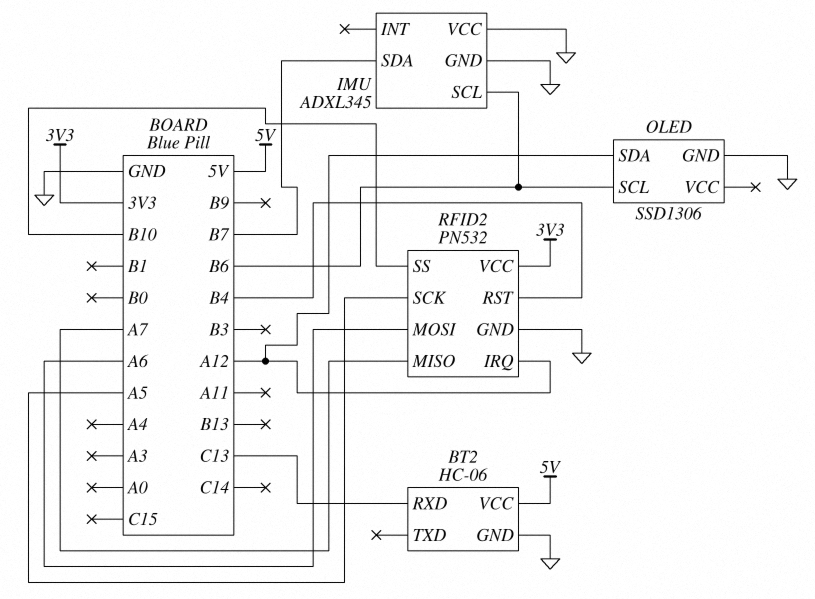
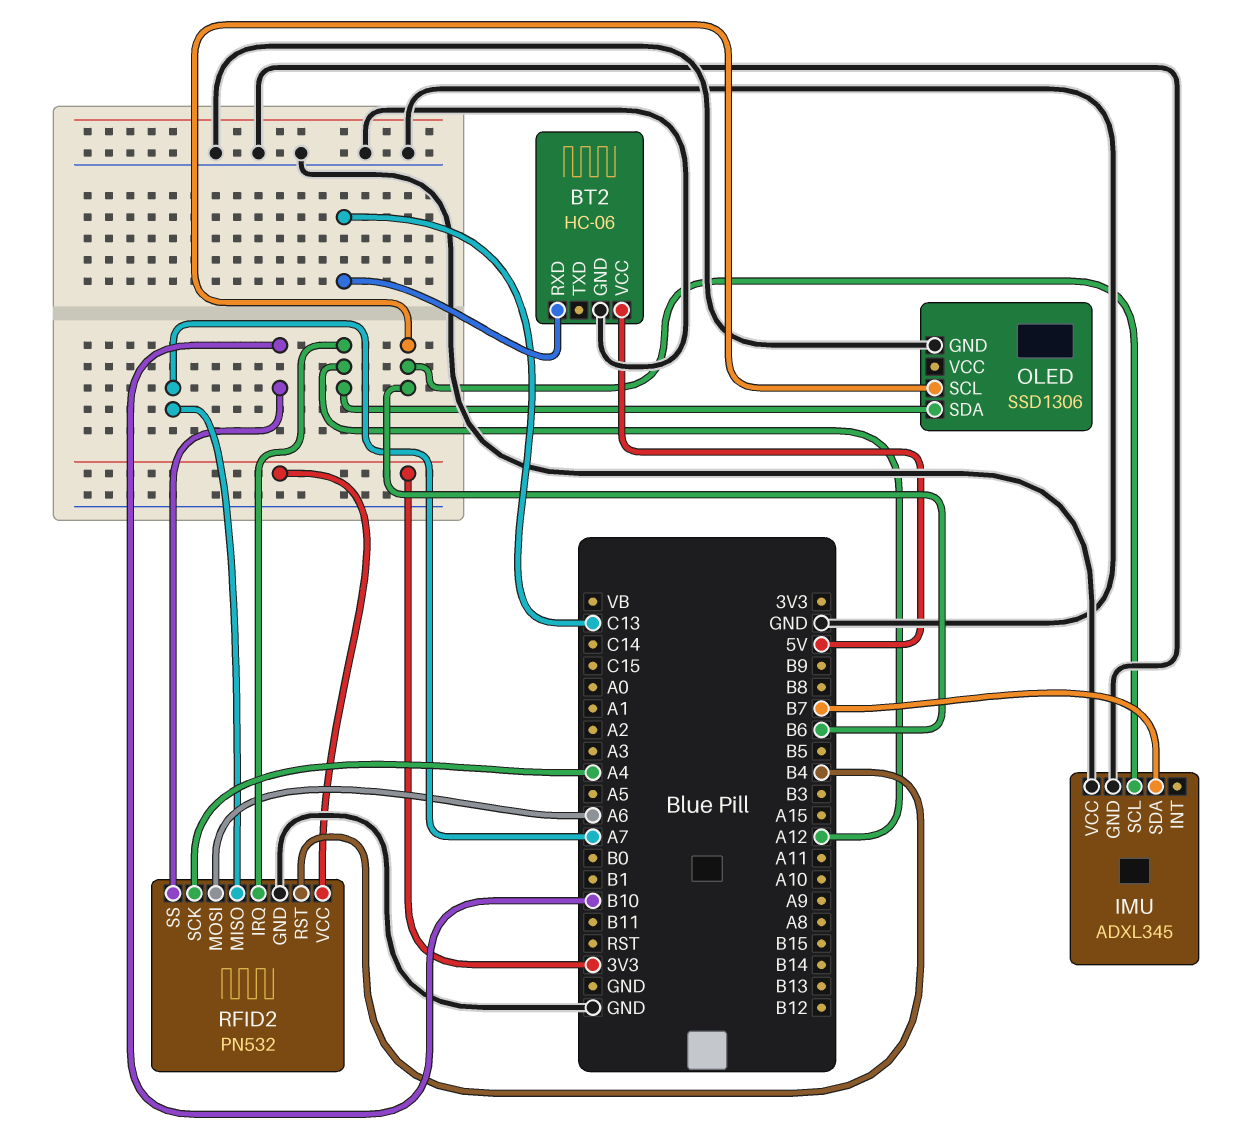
RFID2 pin SCK: A5 -> A4

